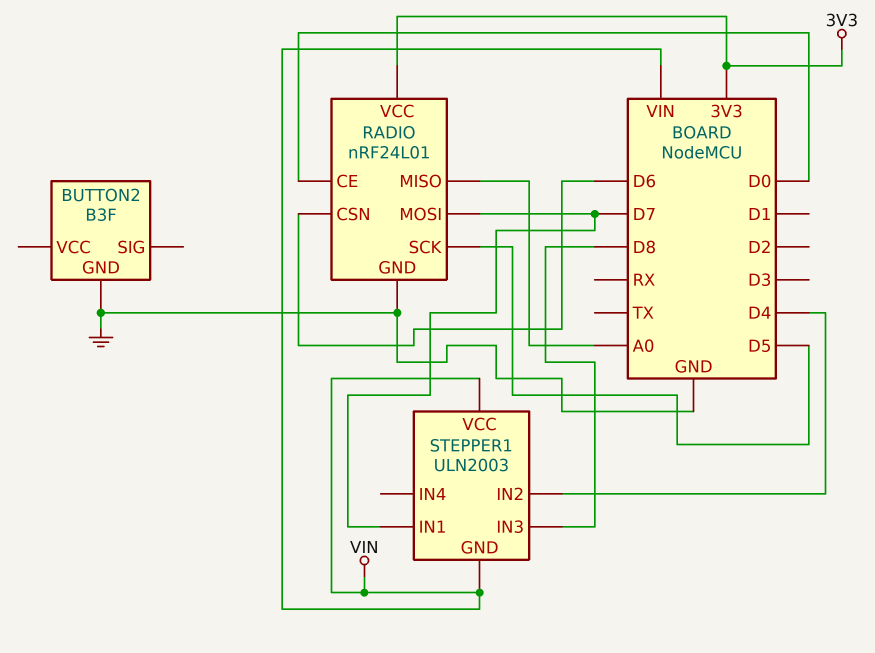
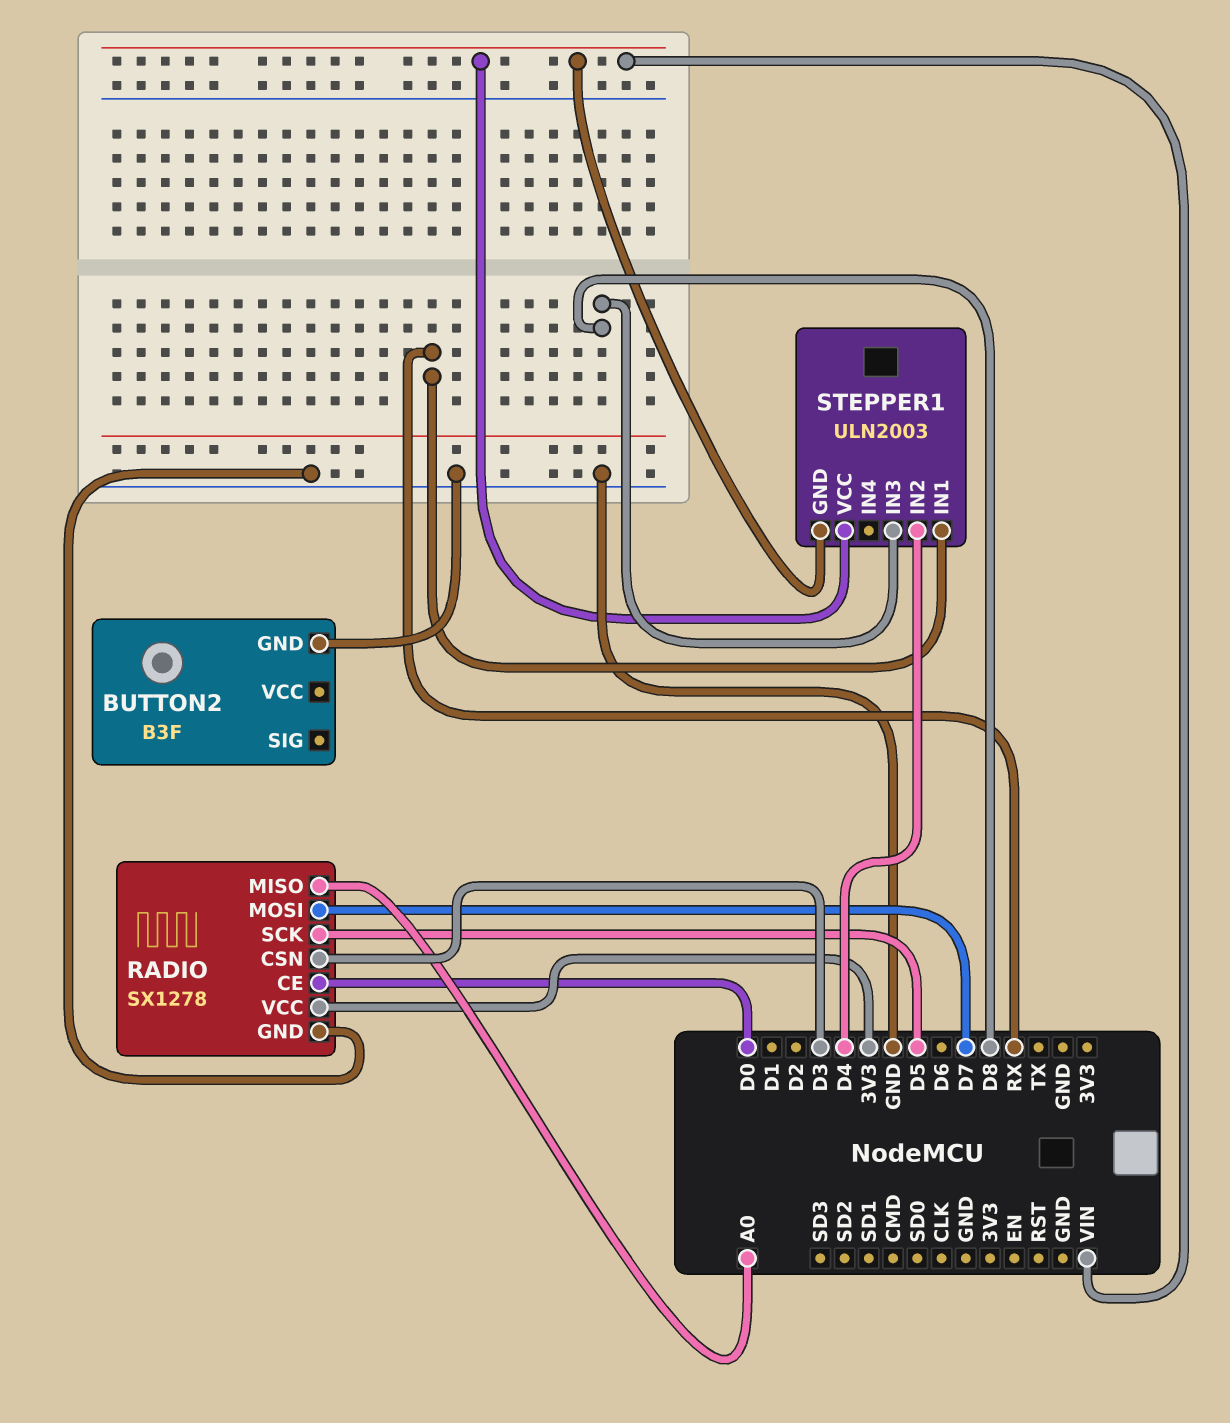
RADIO: nRF24L01 -> SX1278
RADIO pin CSN: D6 -> D3
STEPPER1 pin IN1: D7 -> RX

